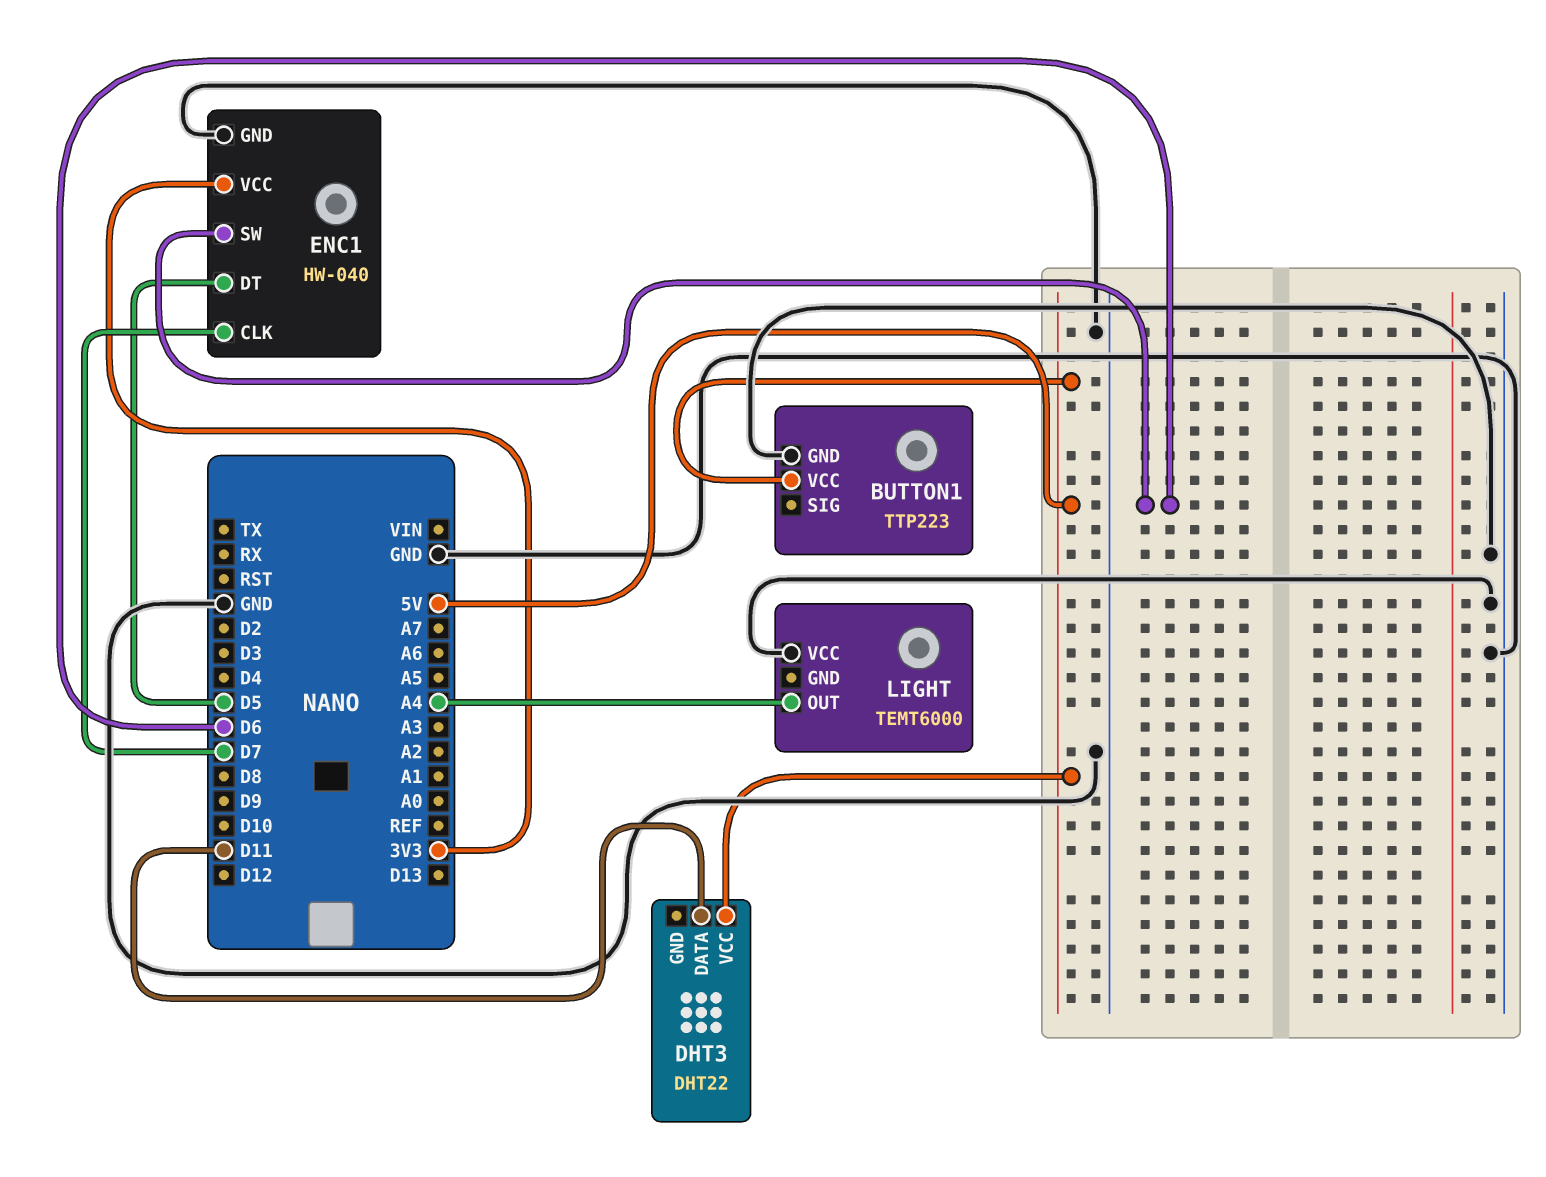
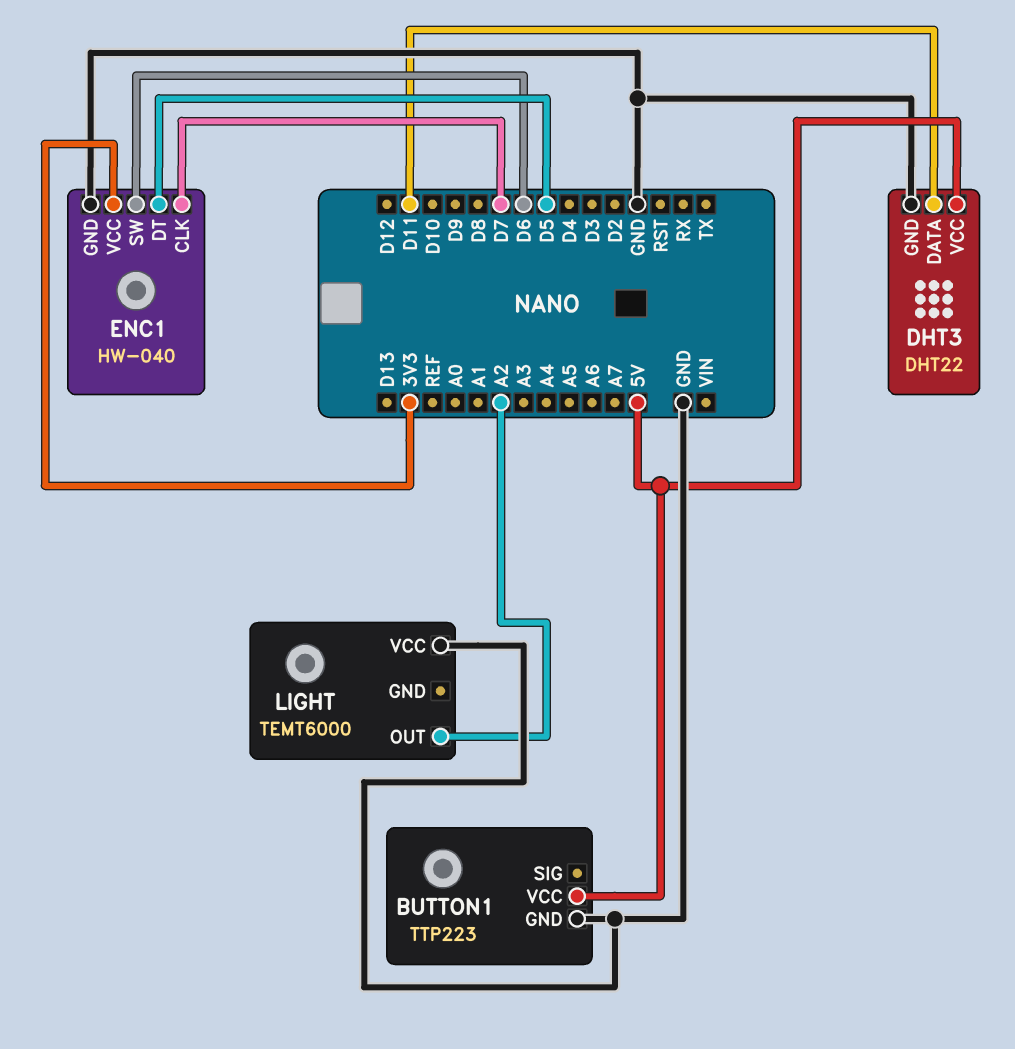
DHT3 pin GND: none -> GND
LIGHT pin OUT: A4 -> A2

